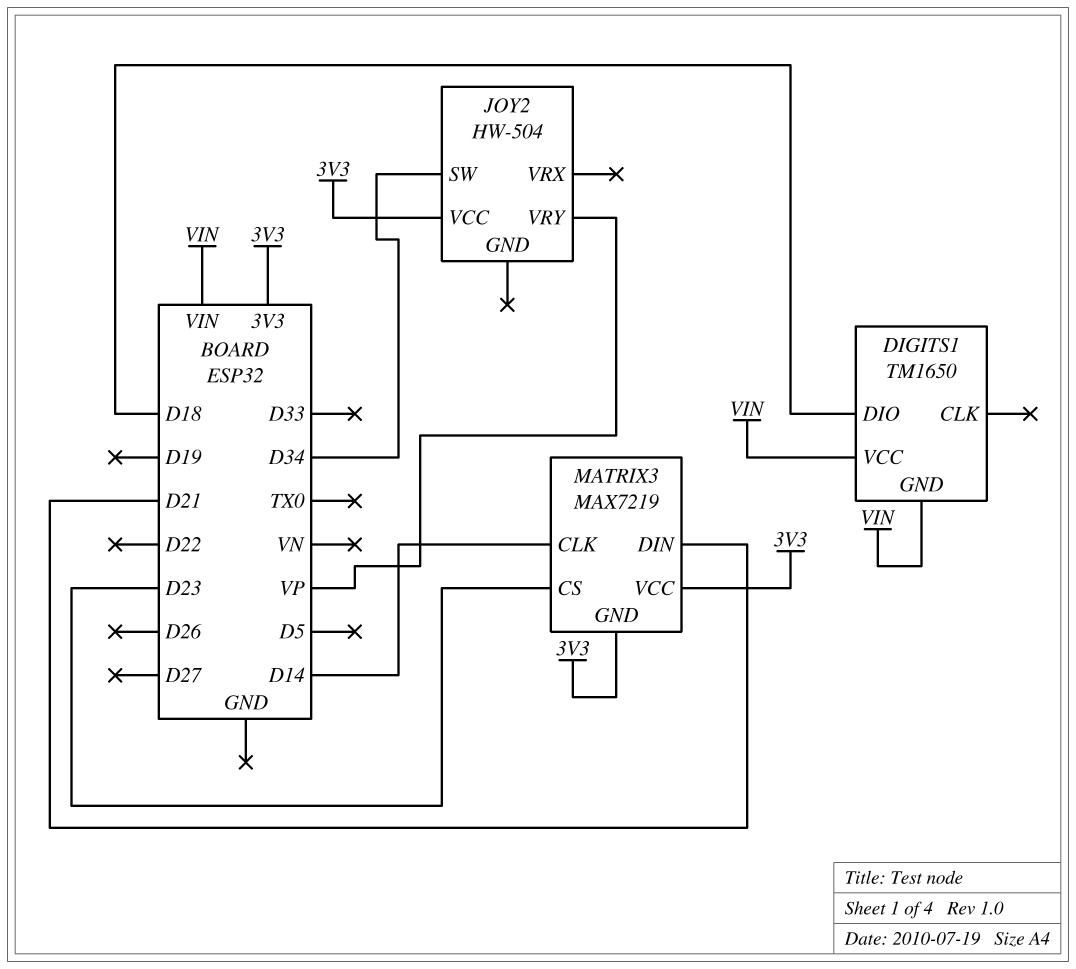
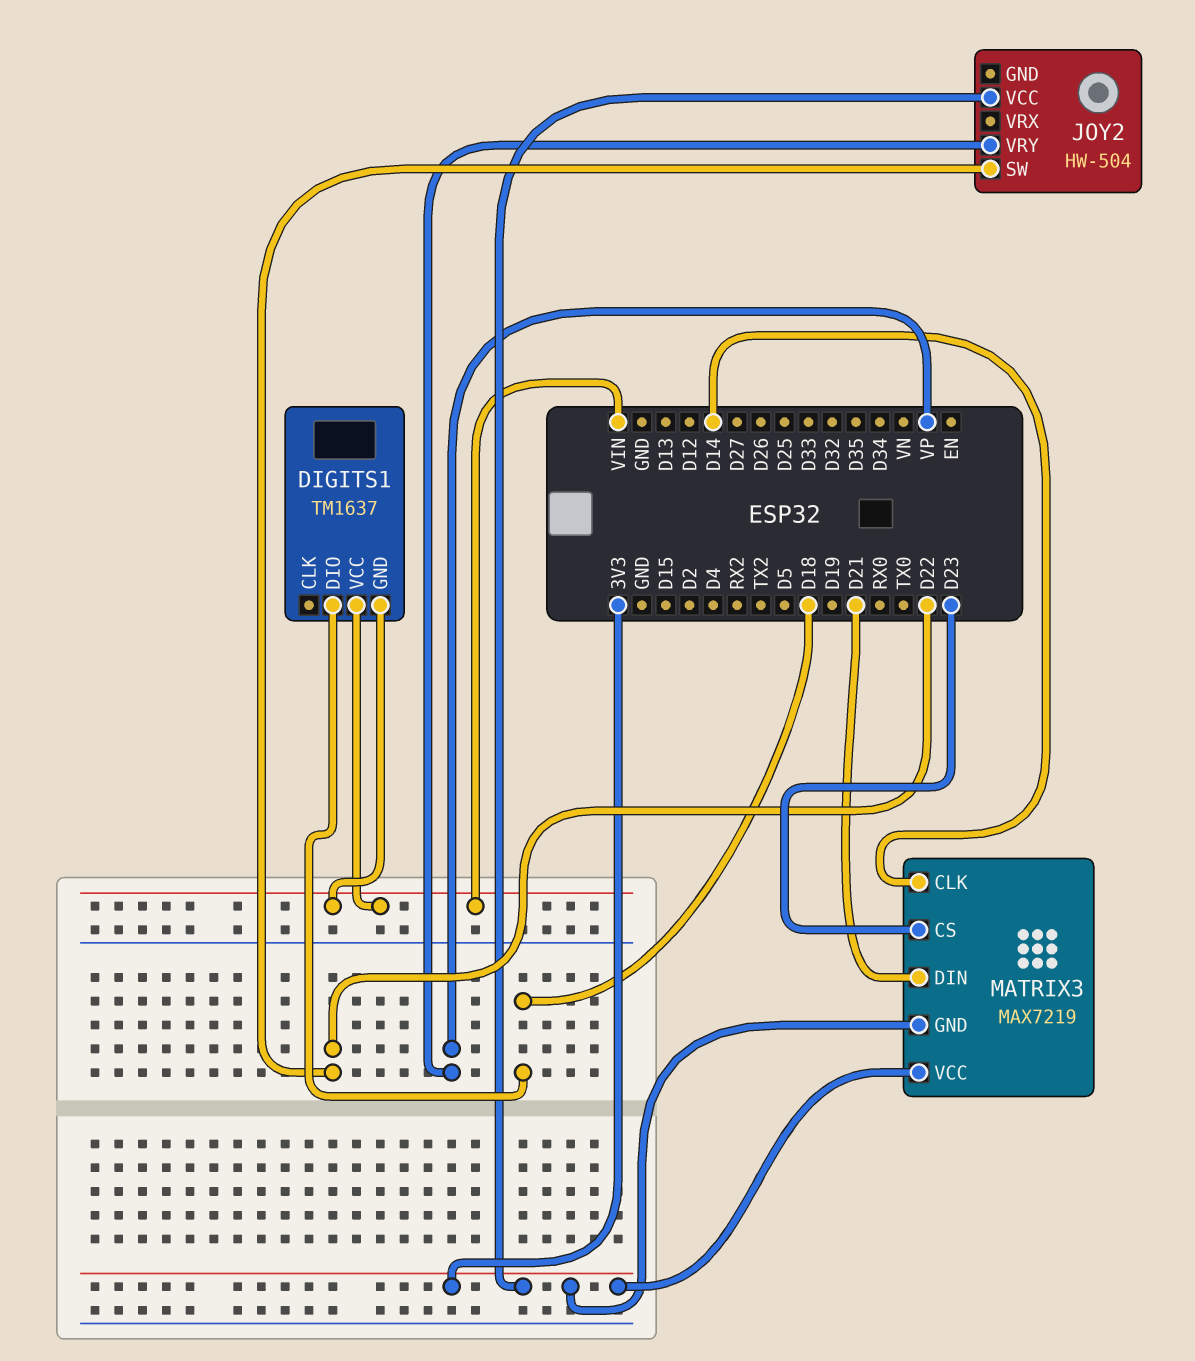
DIGITS1: TM1650 -> TM1637
JOY2 pin SW: D34 -> D22

